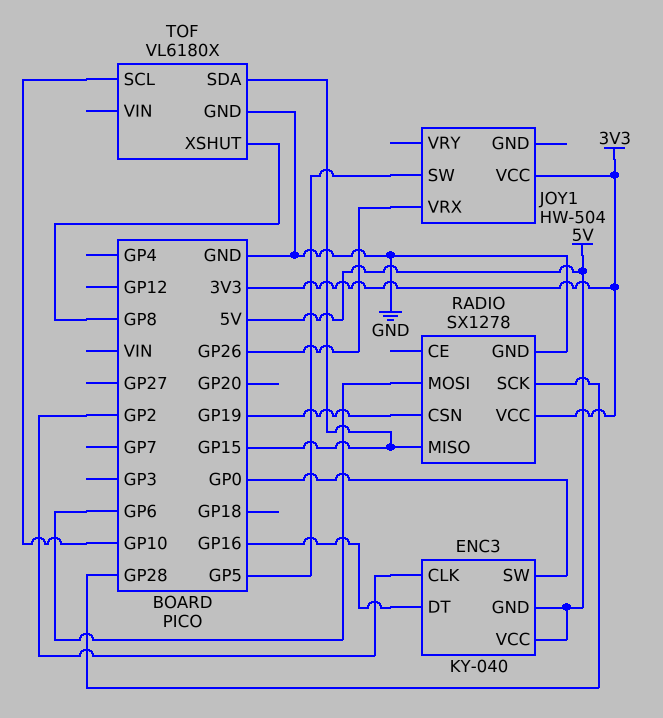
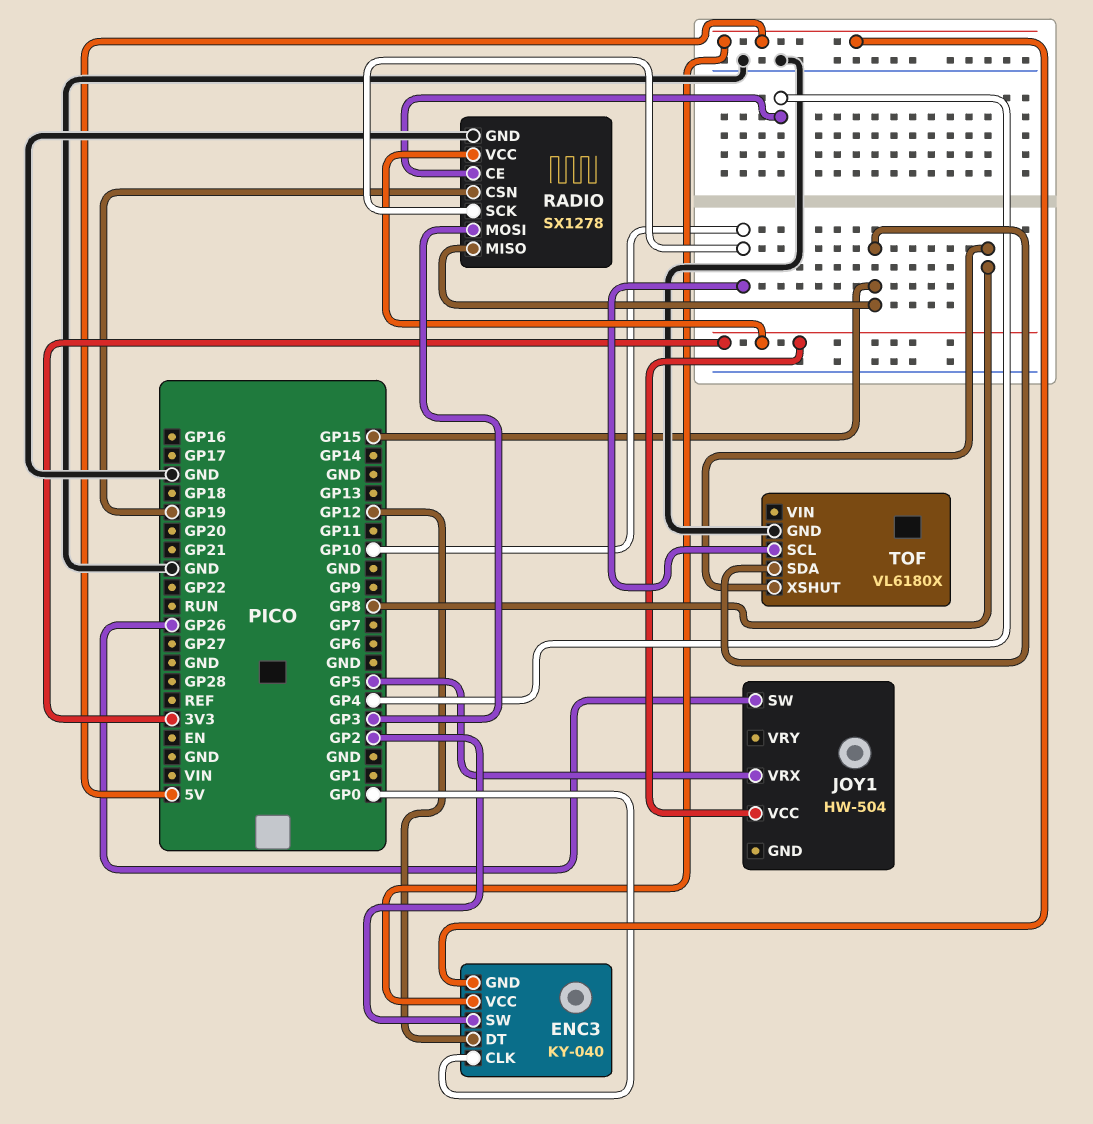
ENC3 pin CLK: GP2 -> GP0
ENC3 pin DT: GP16 -> GP12
ENC3 pin SW: GP0 -> GP2
JOY1 pin SW: GP5 -> GP26
JOY1 pin VRX: GP26 -> GP5
RADIO pin CE: none -> GP4
RADIO pin MOSI: GP6 -> GP3
RADIO pin SCK: GP28 -> GP10

